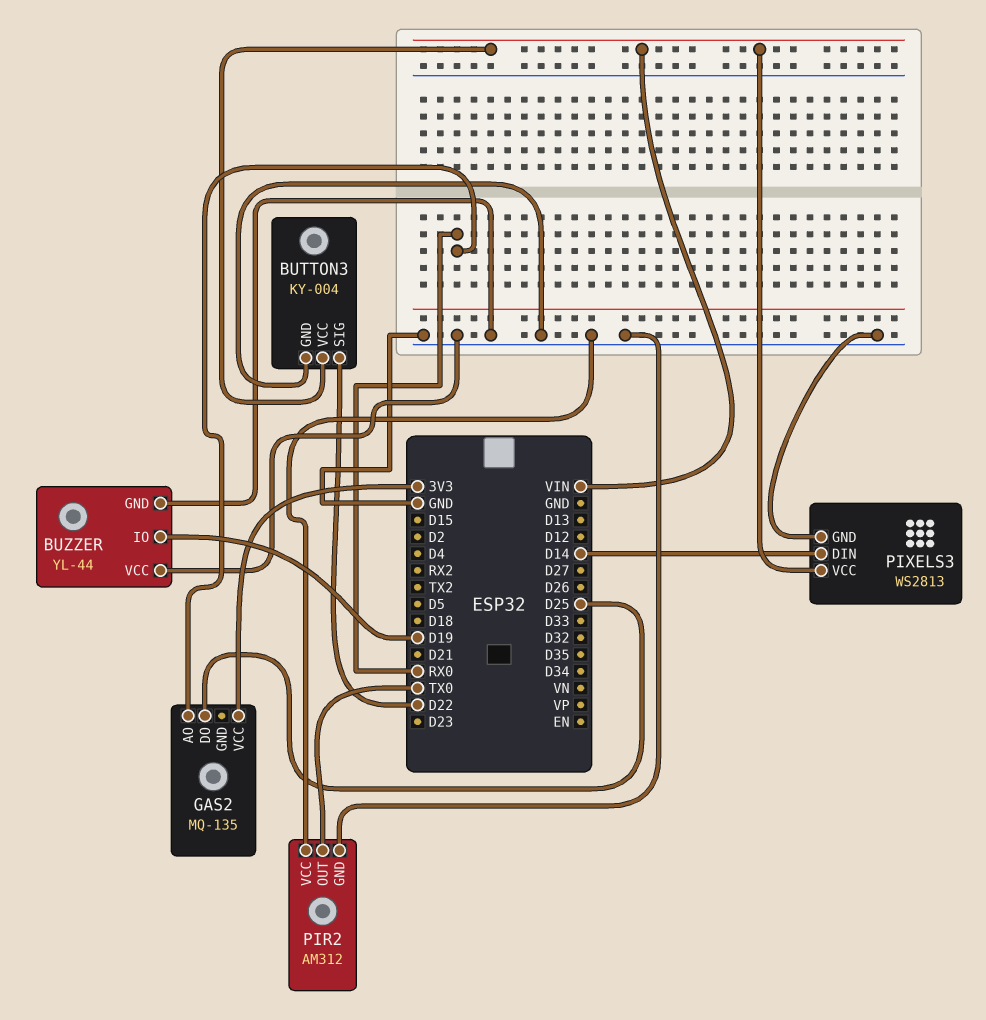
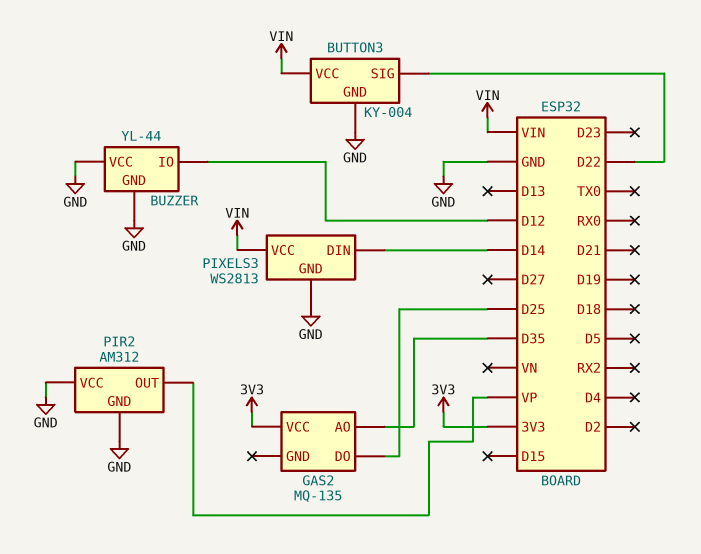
BUZZER pin IO: D19 -> D12
GAS2 pin AO: RX0 -> D35
PIR2 pin OUT: TX0 -> VP

